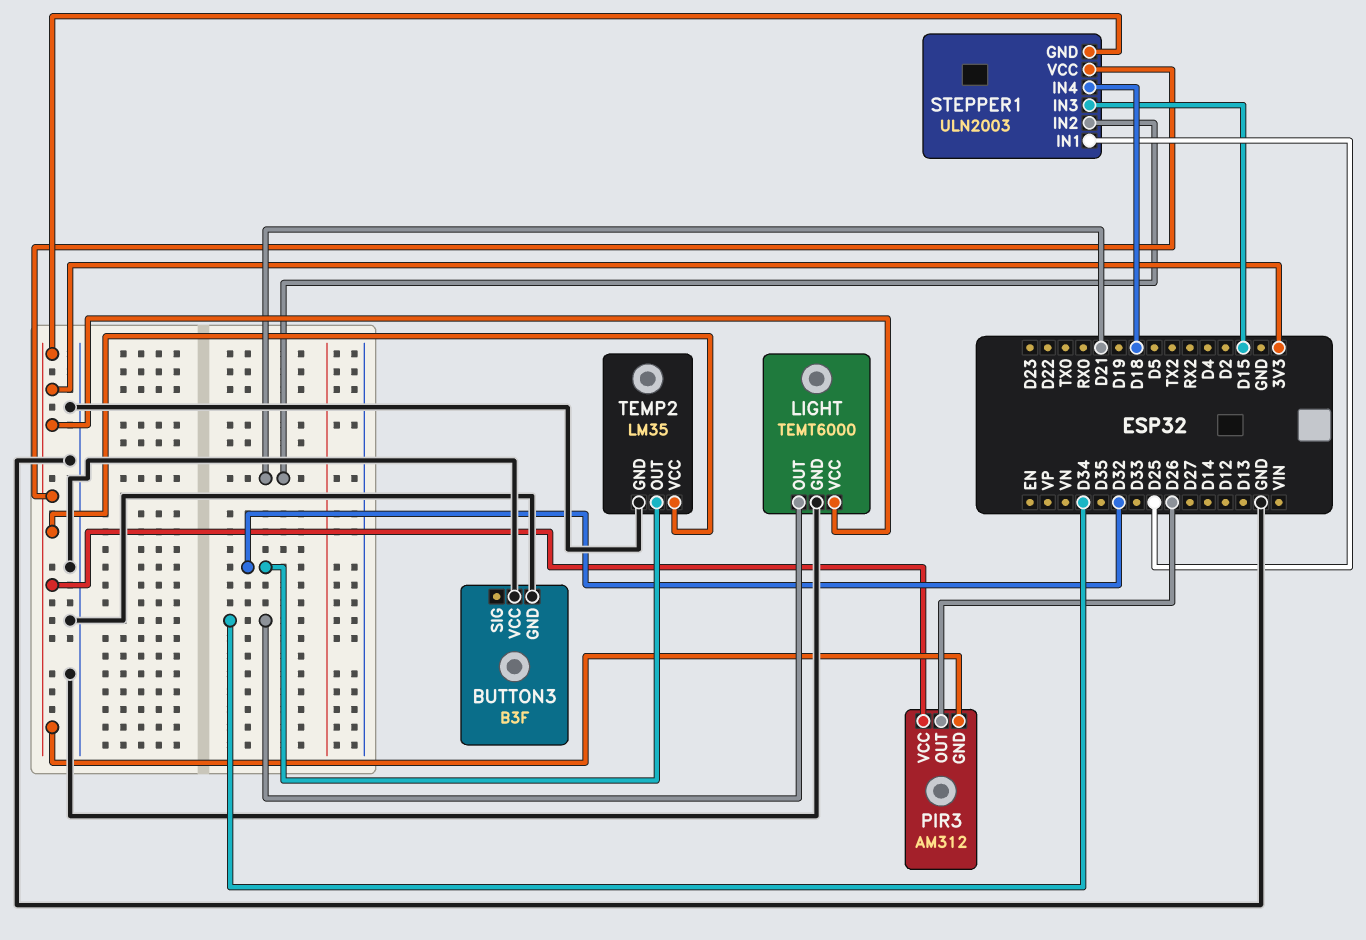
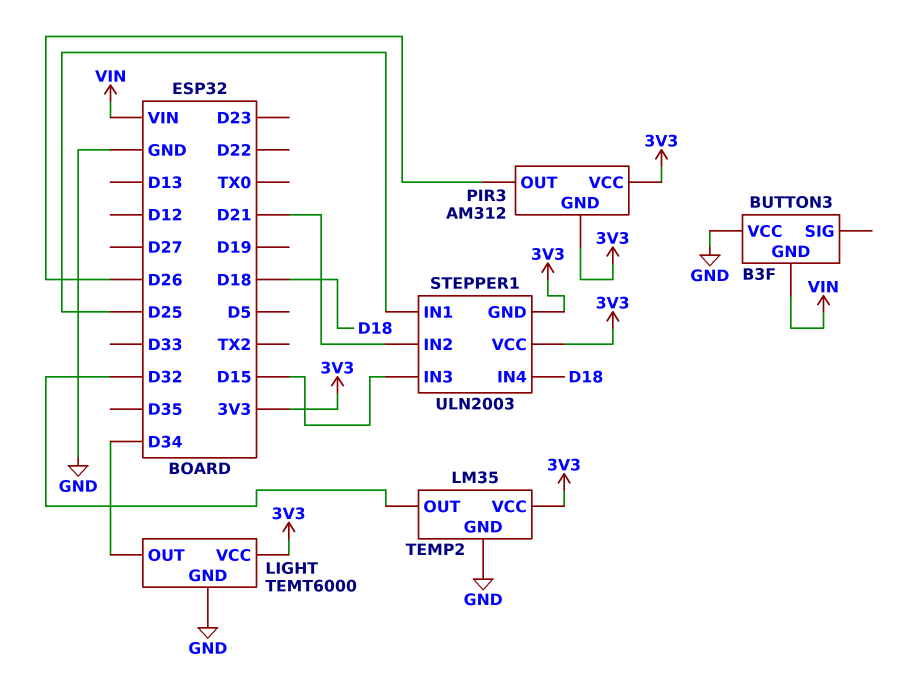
BUTTON3 pin GND: GND -> VIN

